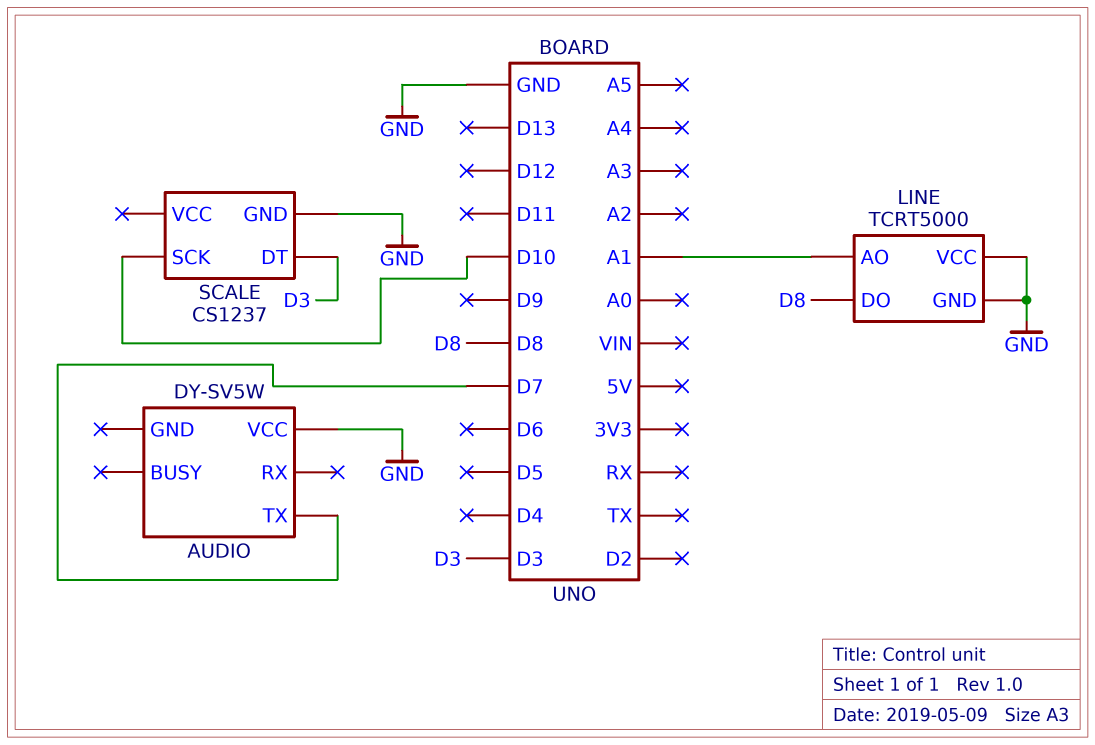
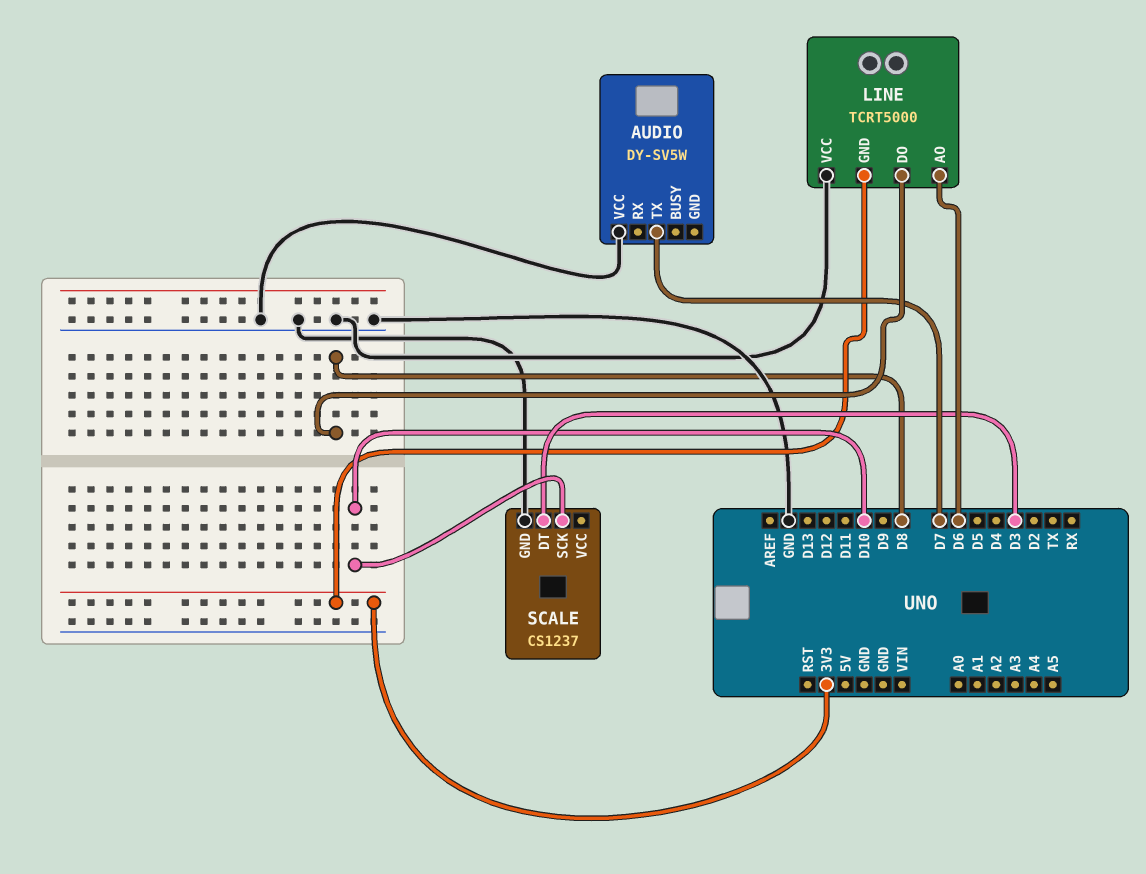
LINE pin AO: A1 -> D6
LINE pin GND: GND -> 3V3

